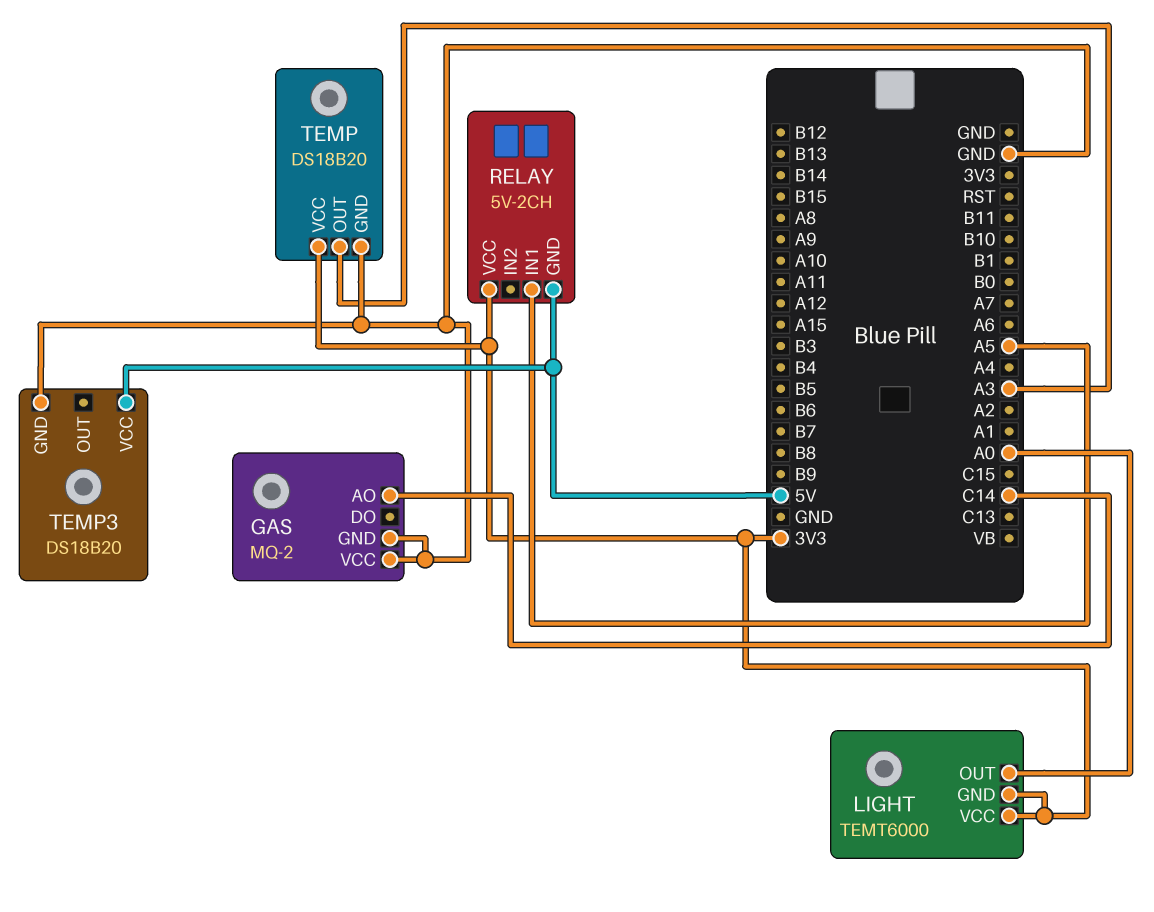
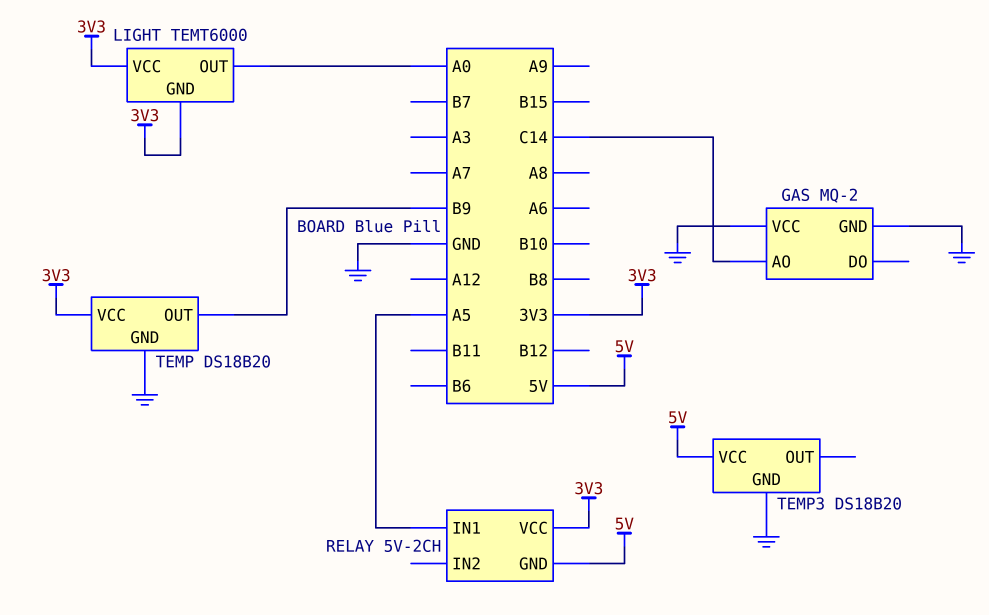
TEMP pin OUT: A3 -> B9

